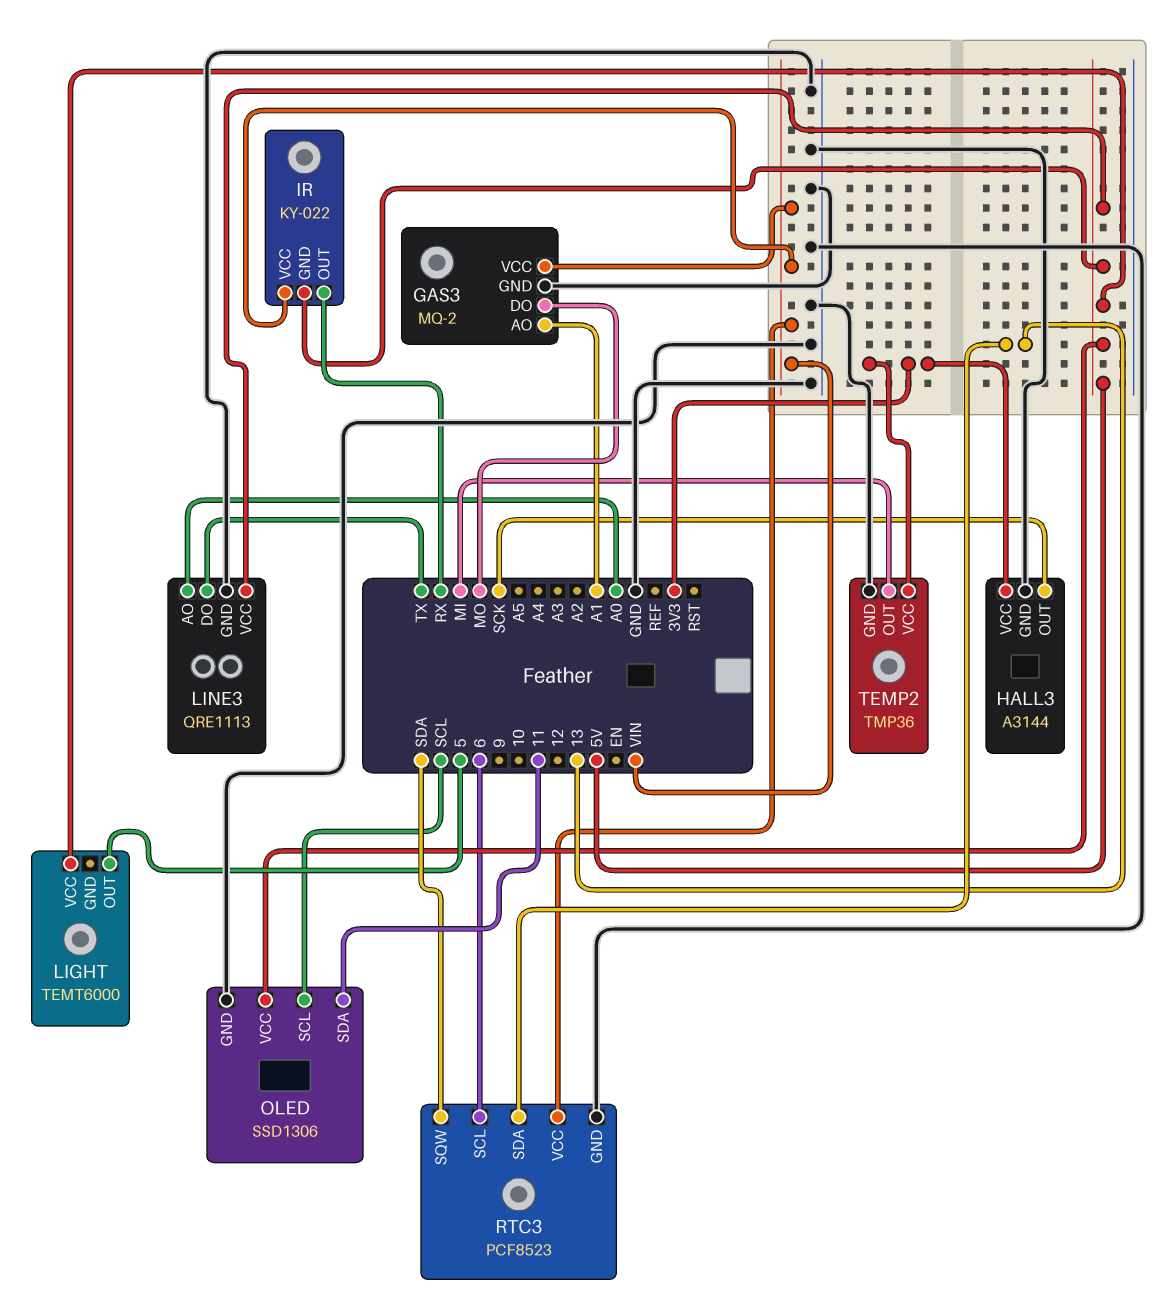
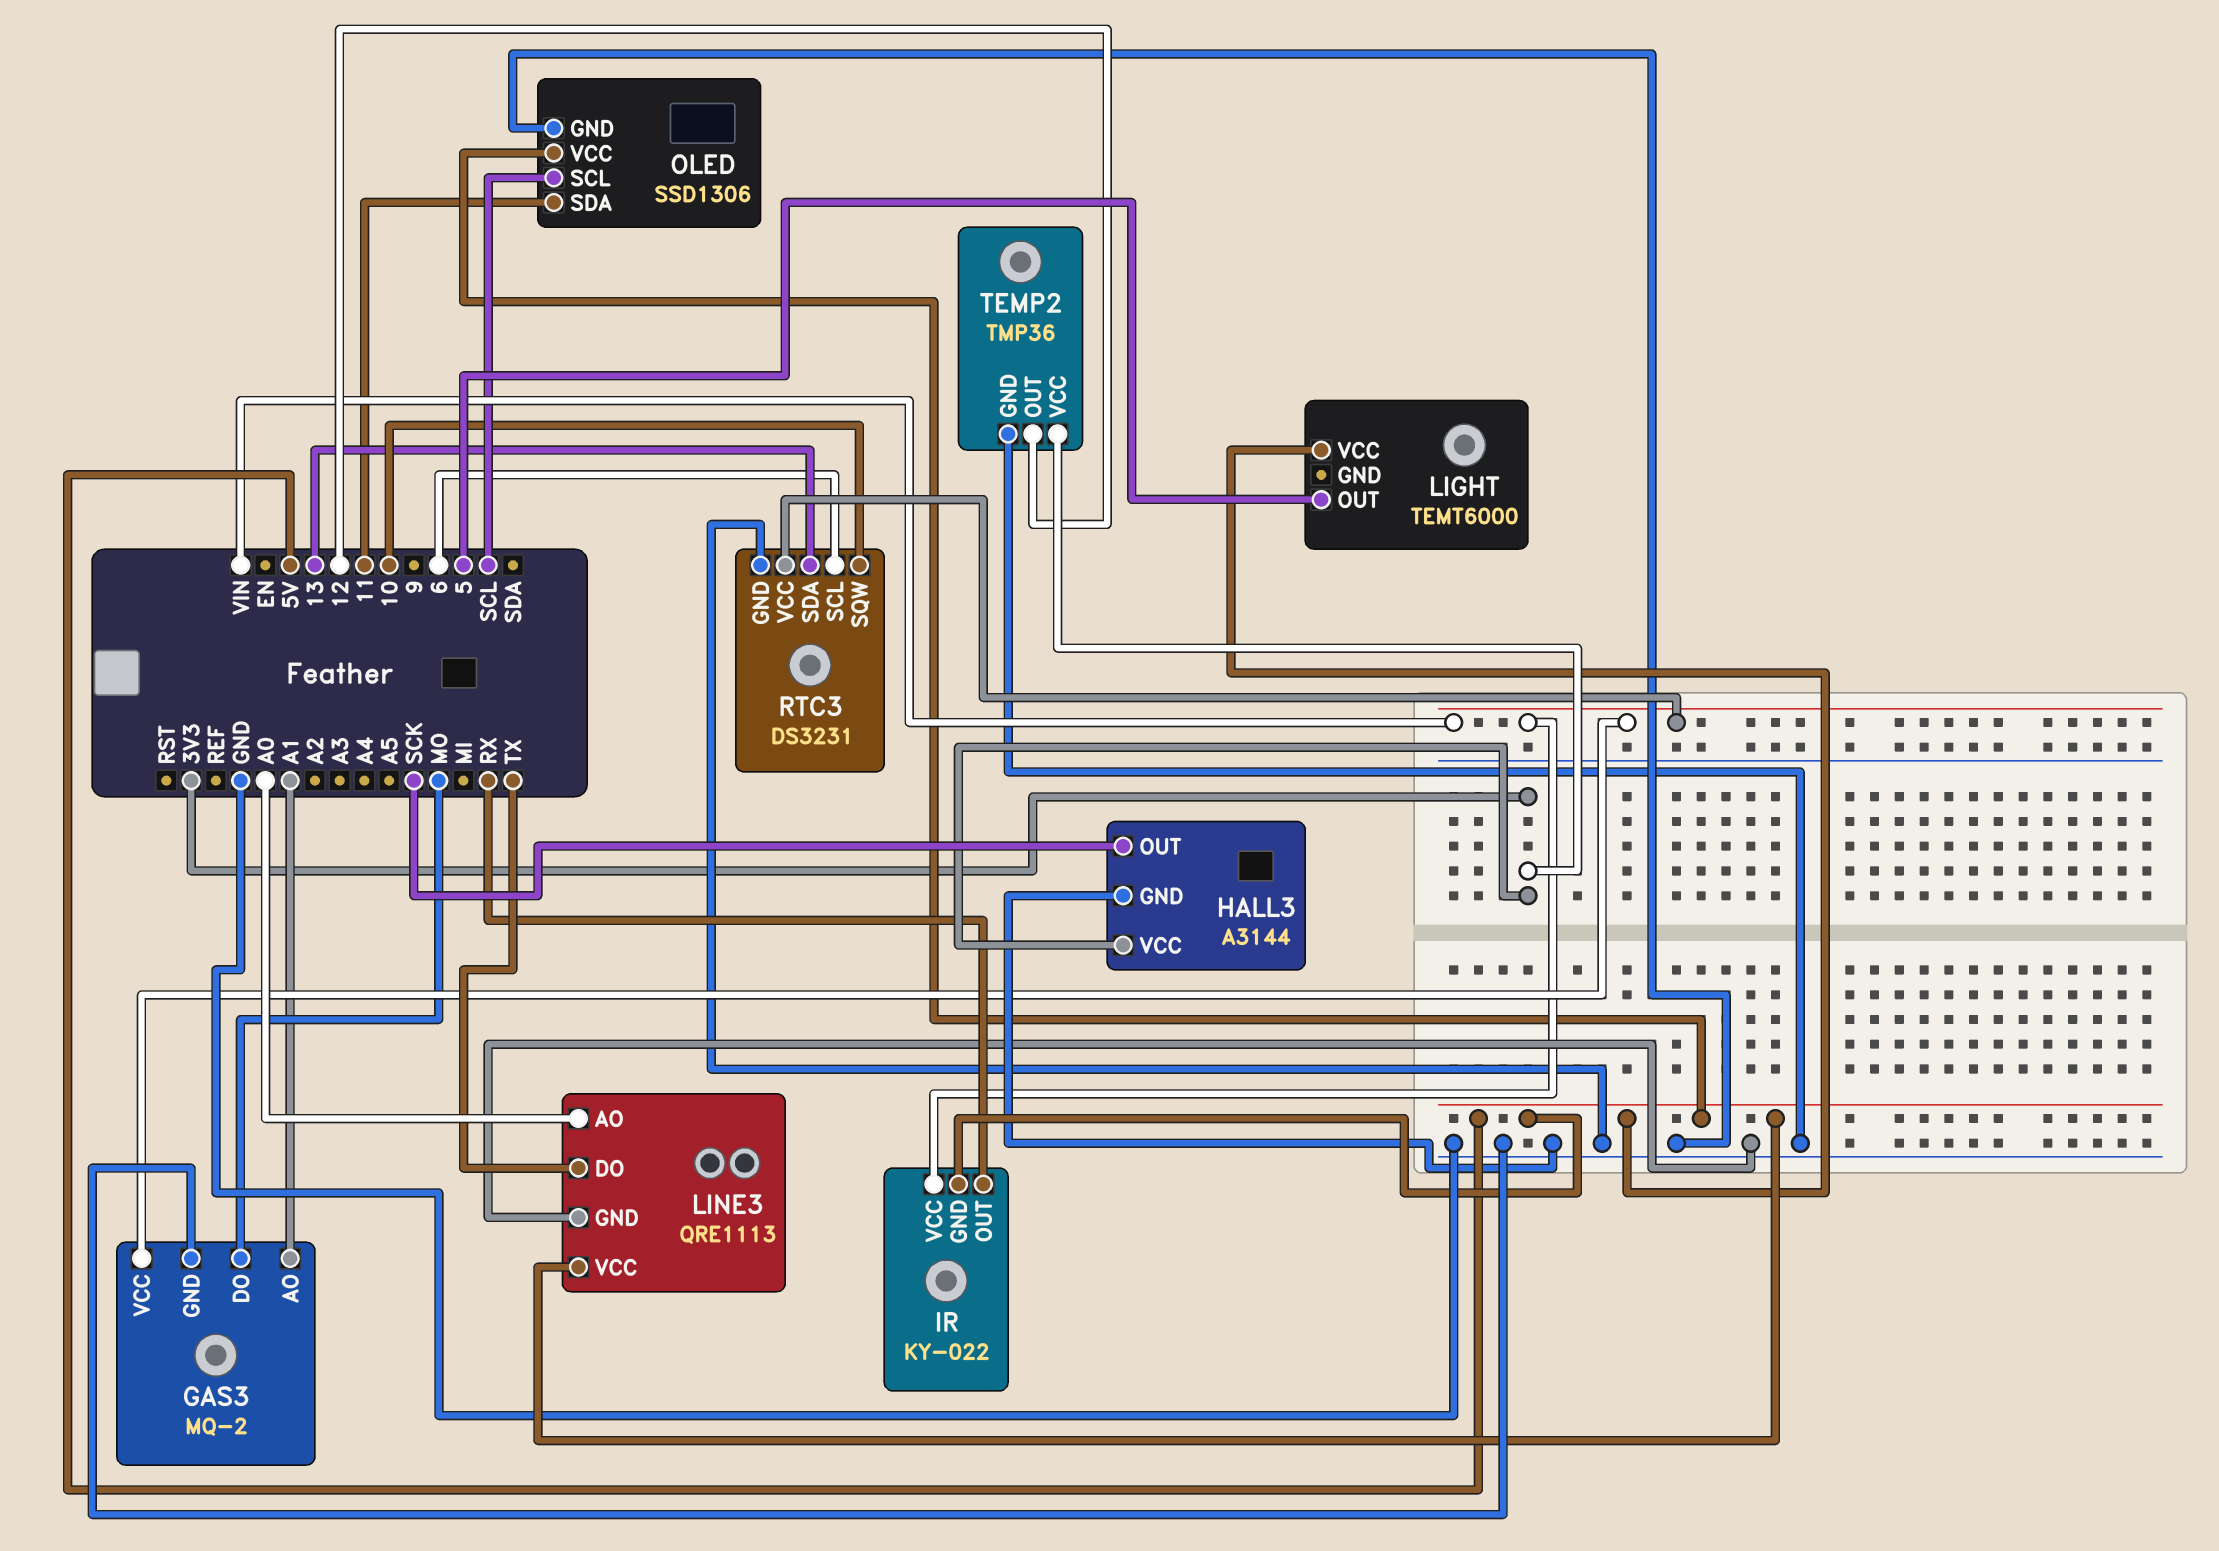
RTC3: PCF8523 -> DS3231
RTC3 pin SQW: SDA -> 10
TEMP2 pin OUT: MI -> 12

